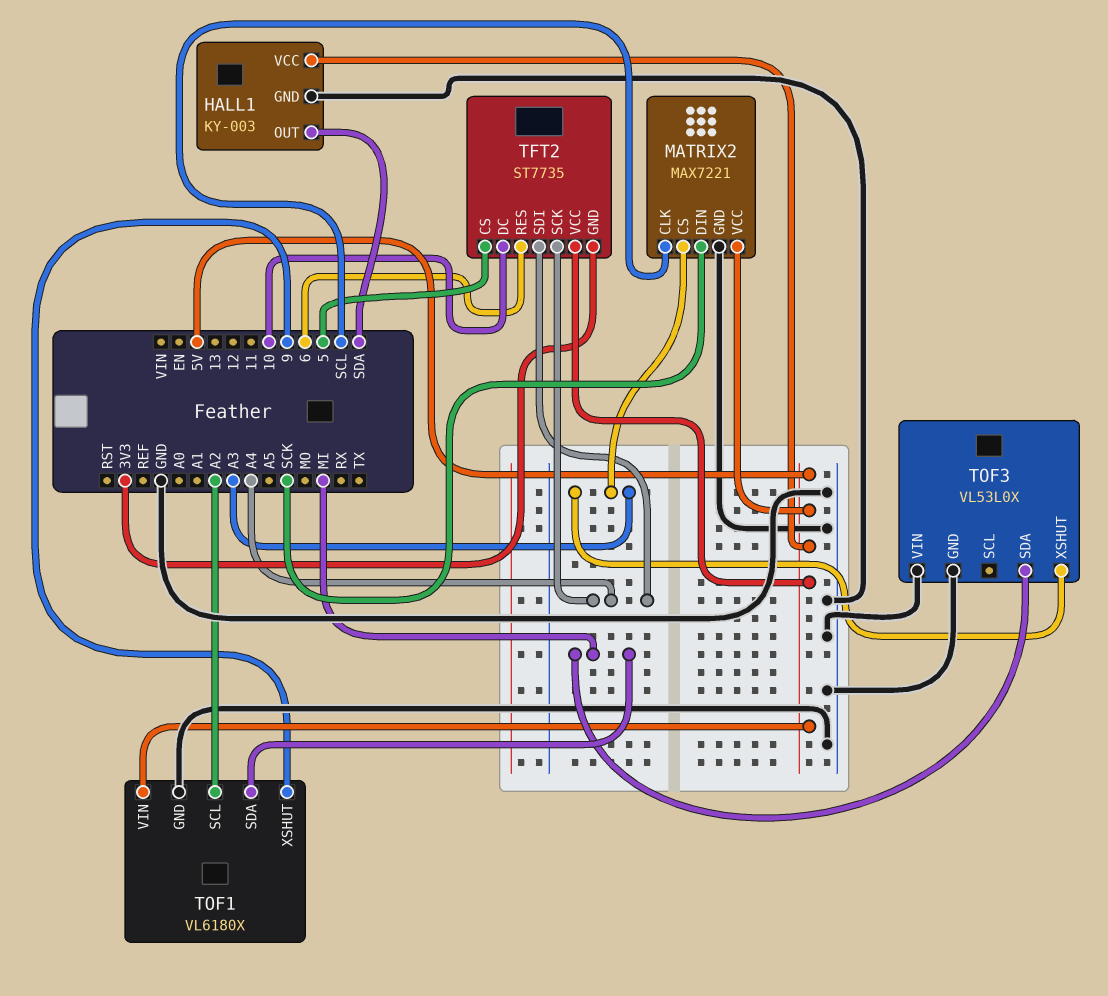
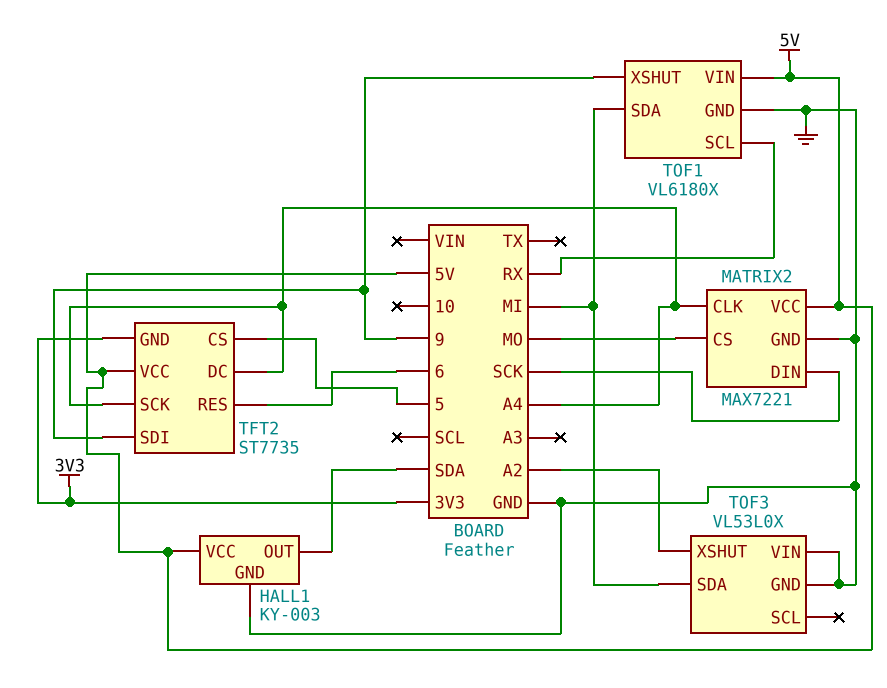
MATRIX2 pin CLK: SCL -> A4
MATRIX2 pin CS: A3 -> MO
TFT2 pin DC: 10 -> A4
TFT2 pin SDI: A4 -> 9
TOF1 pin SCL: A2 -> RX
TOF3 pin XSHUT: A3 -> A2

